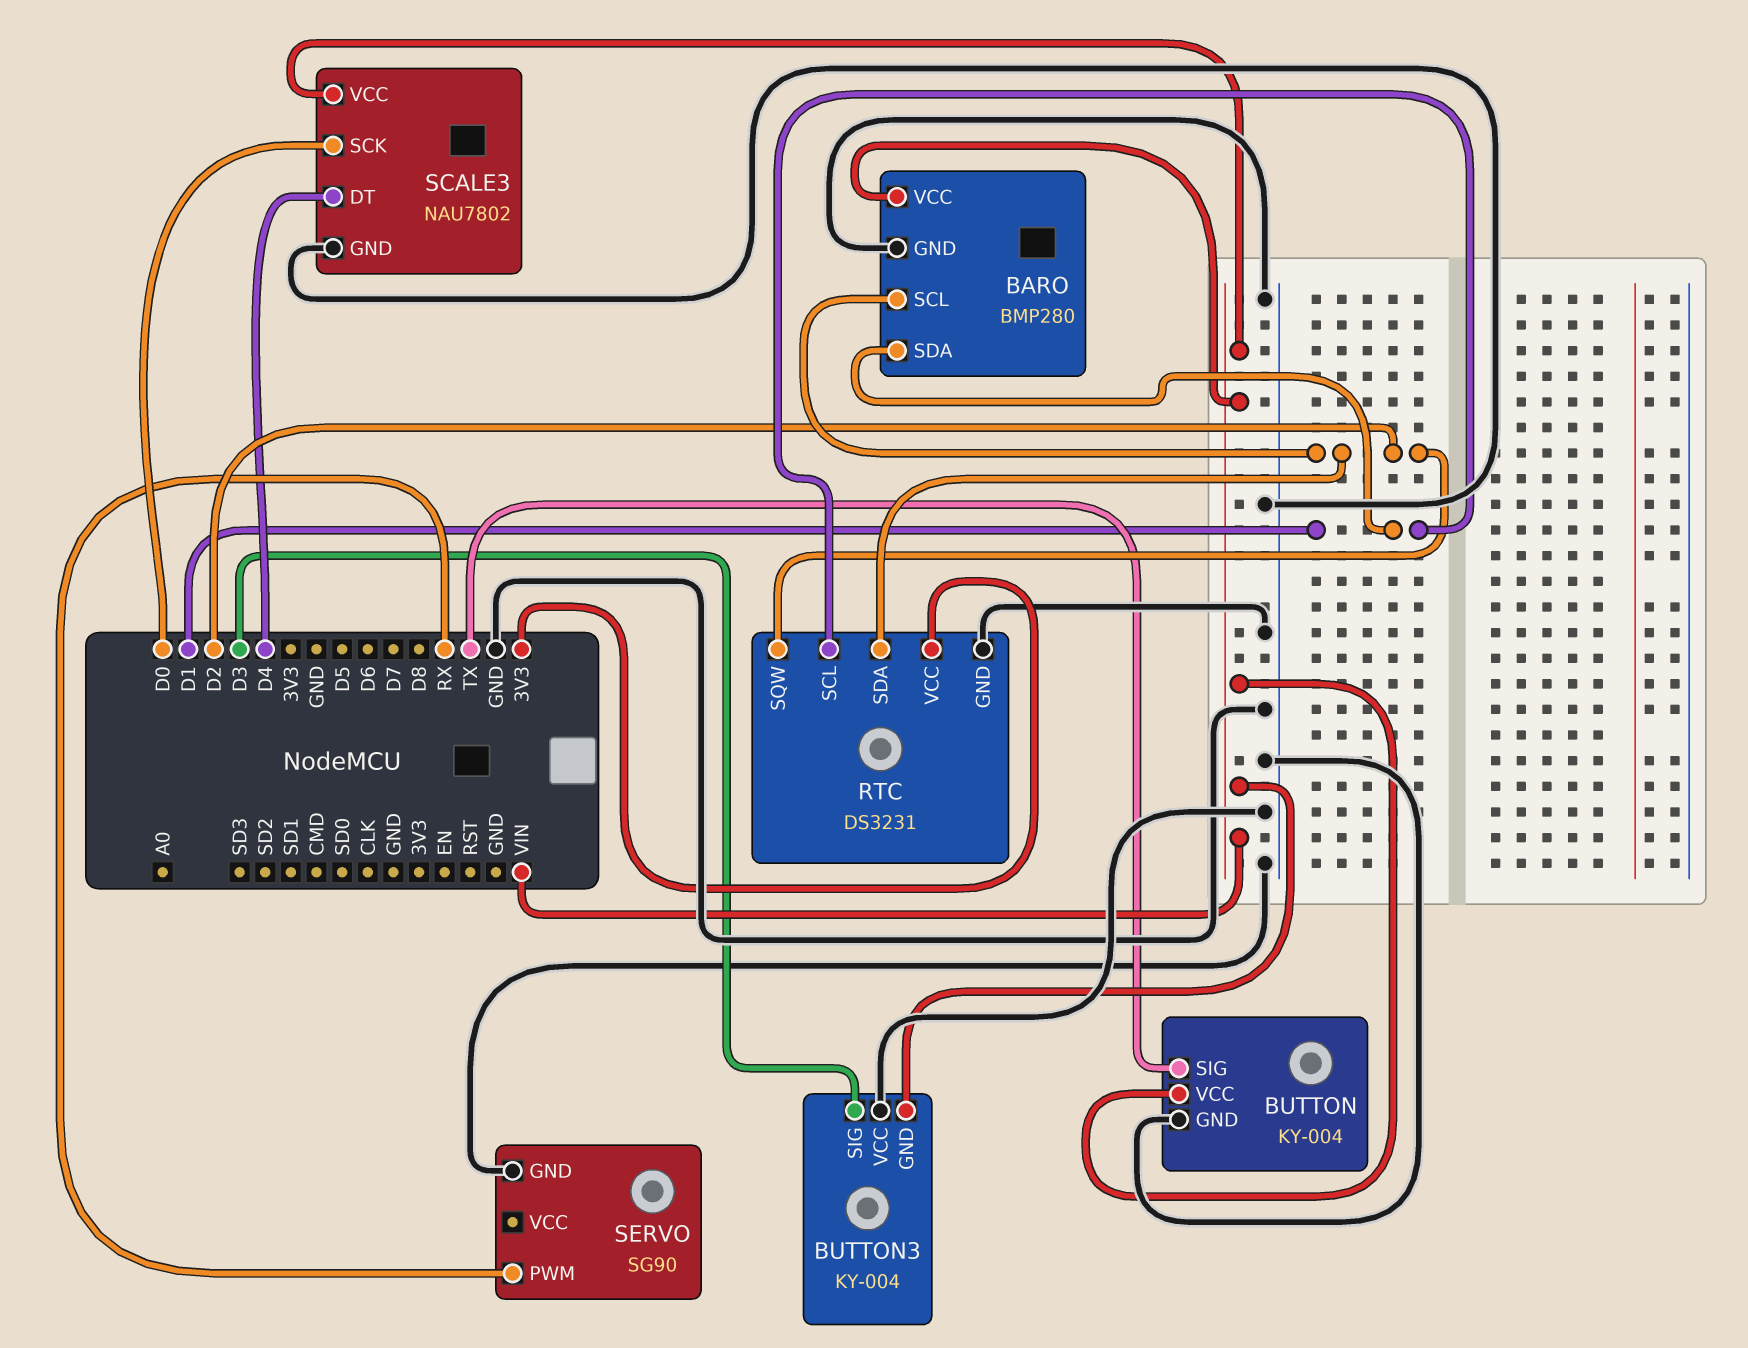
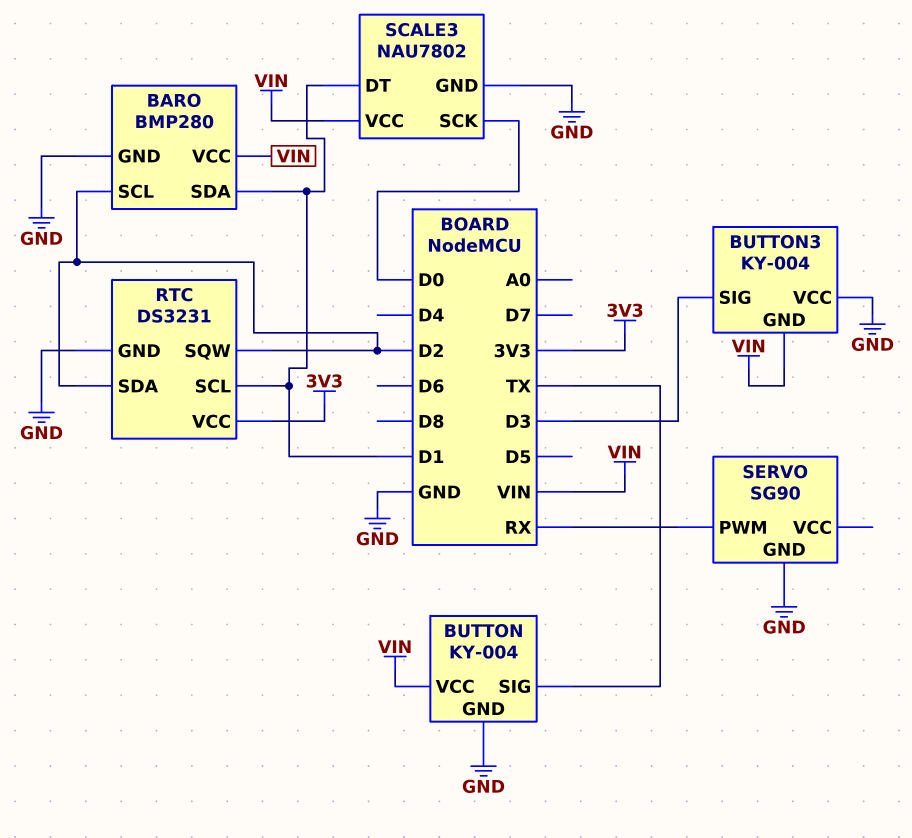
SCALE3 pin DT: D4 -> D1

